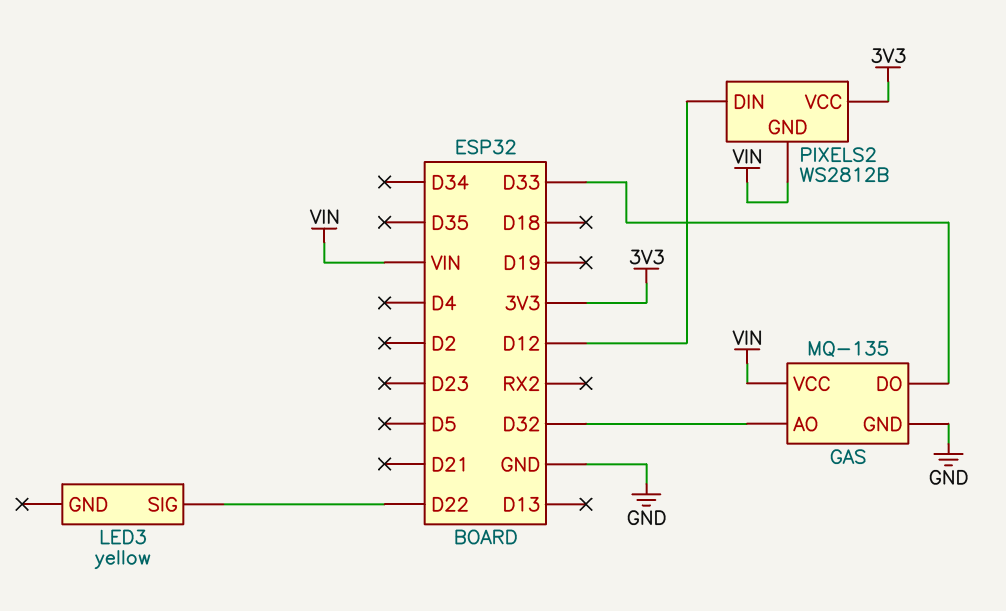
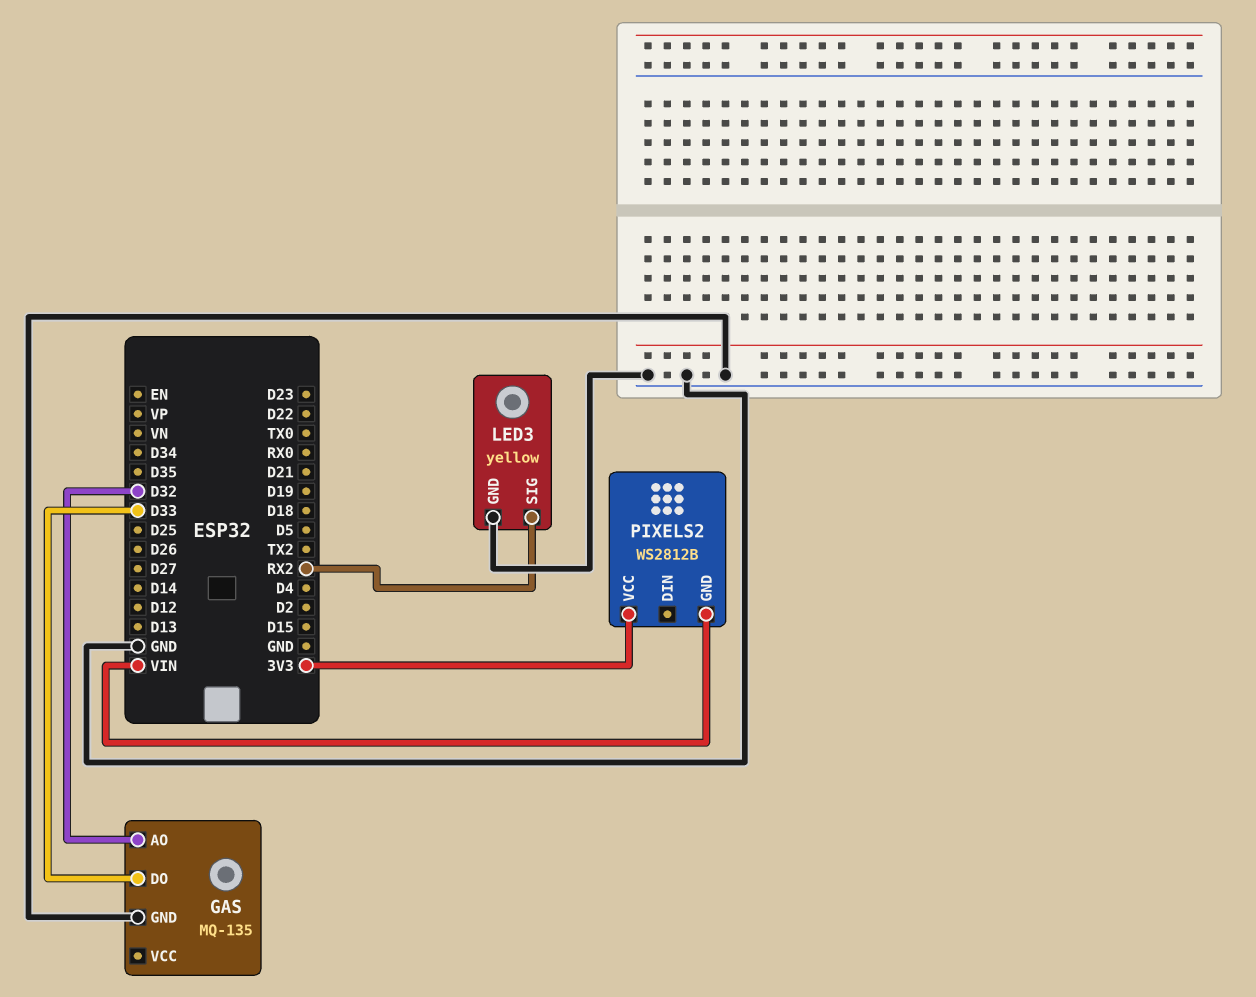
GAS pin VCC: VIN -> none
LED3 pin GND: none -> GND
LED3 pin SIG: D22 -> RX2
PIXELS2 pin DIN: D12 -> none

